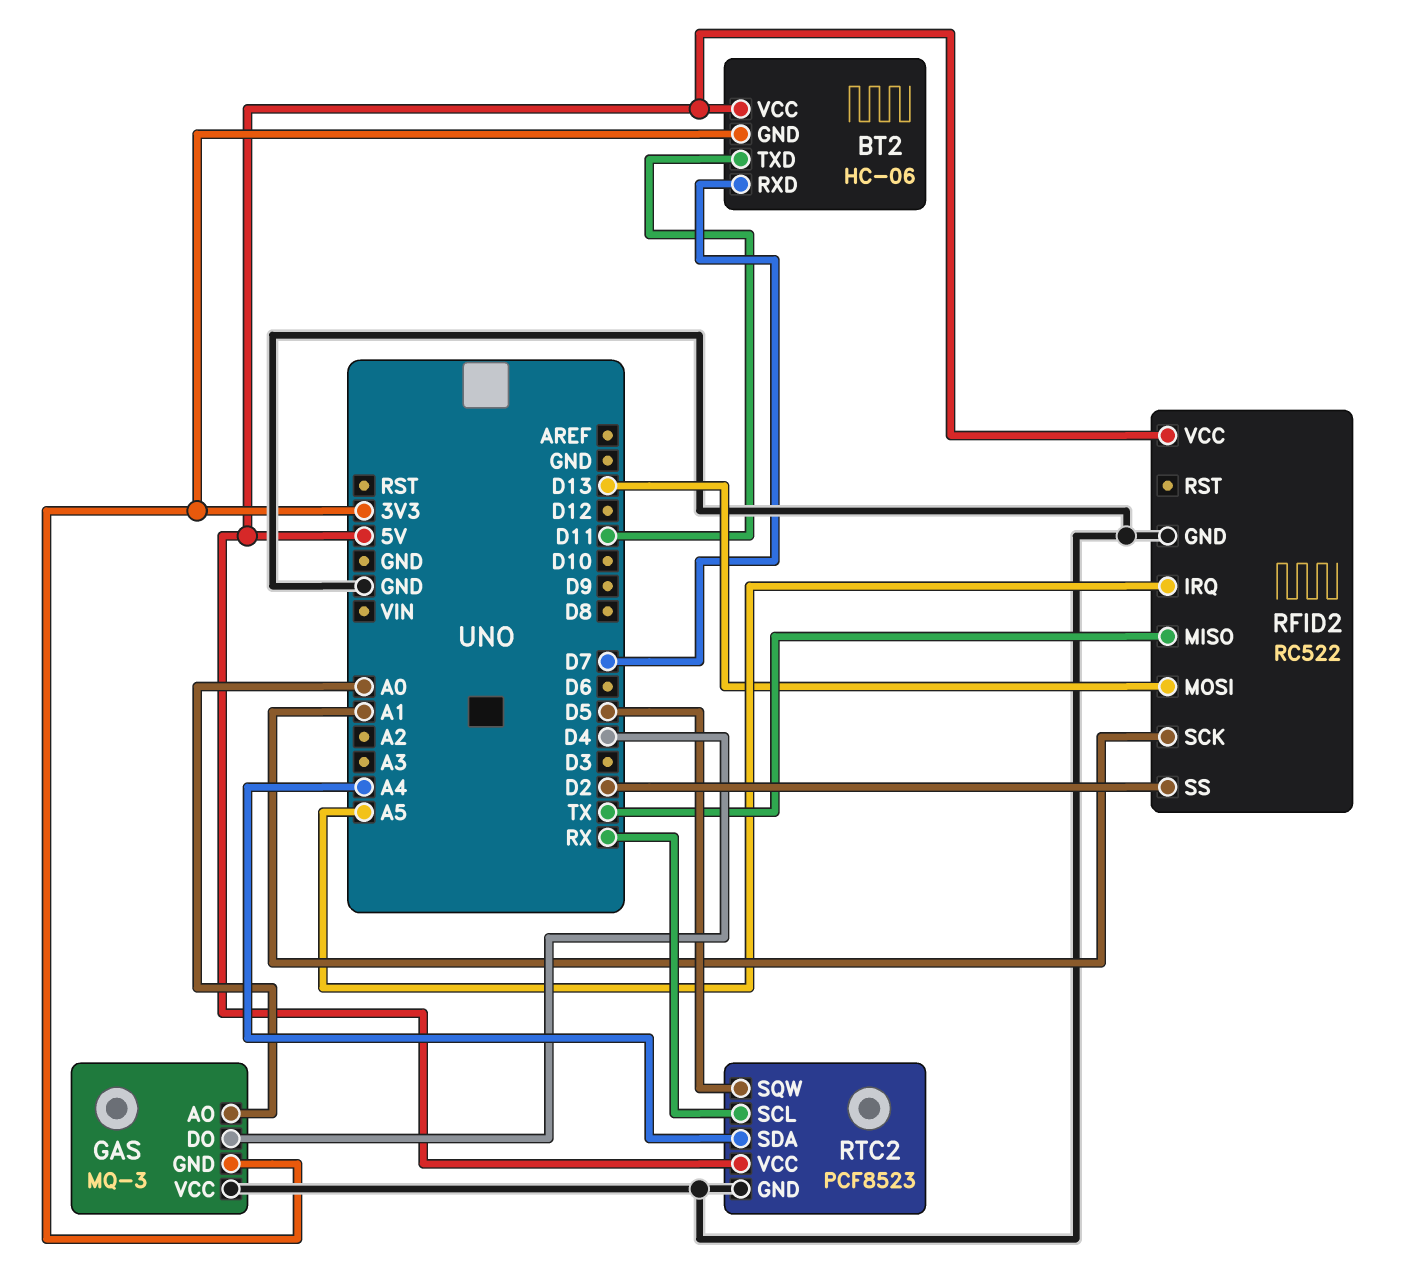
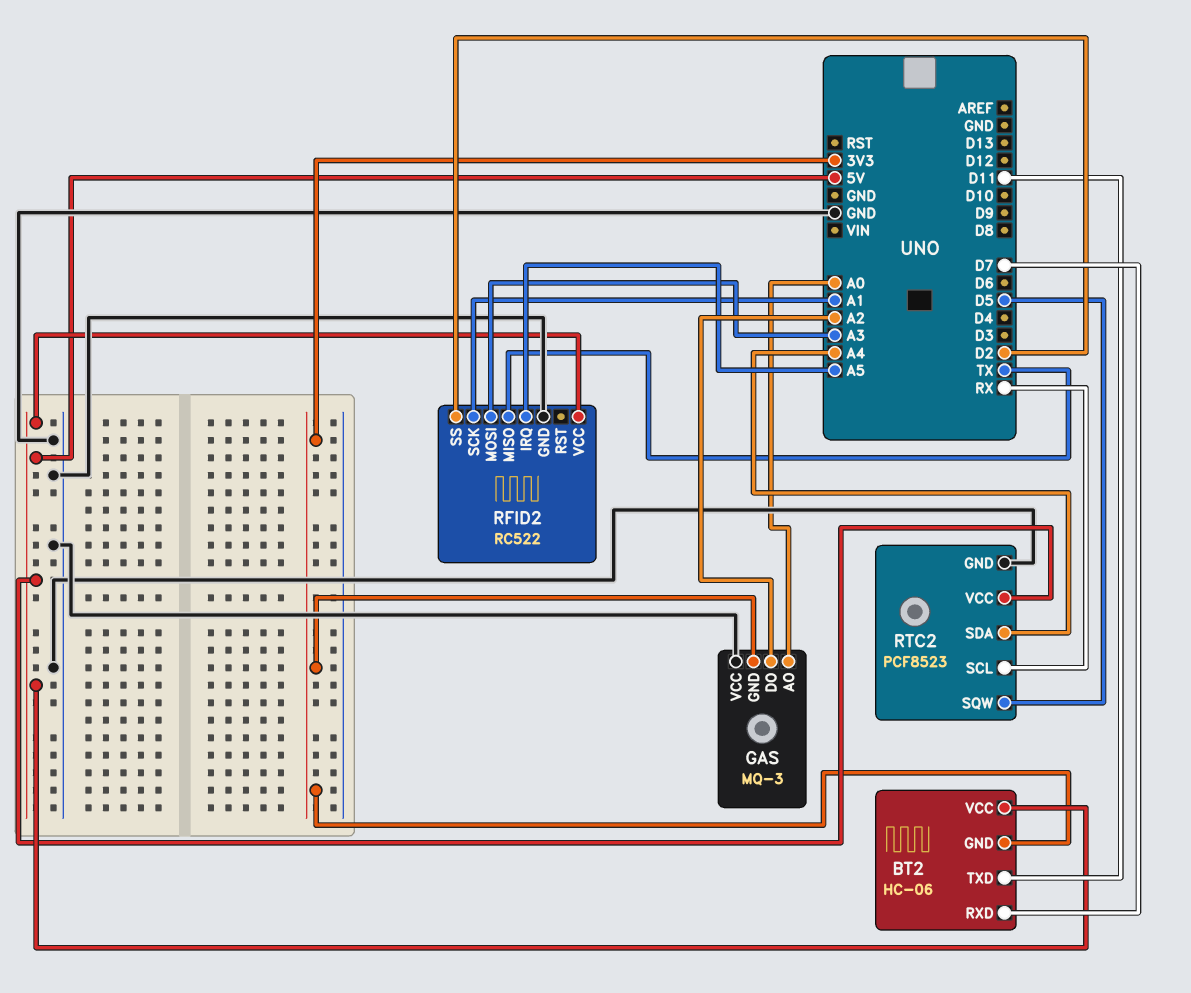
GAS pin DO: D4 -> A2
RFID2 pin MOSI: D13 -> A3

